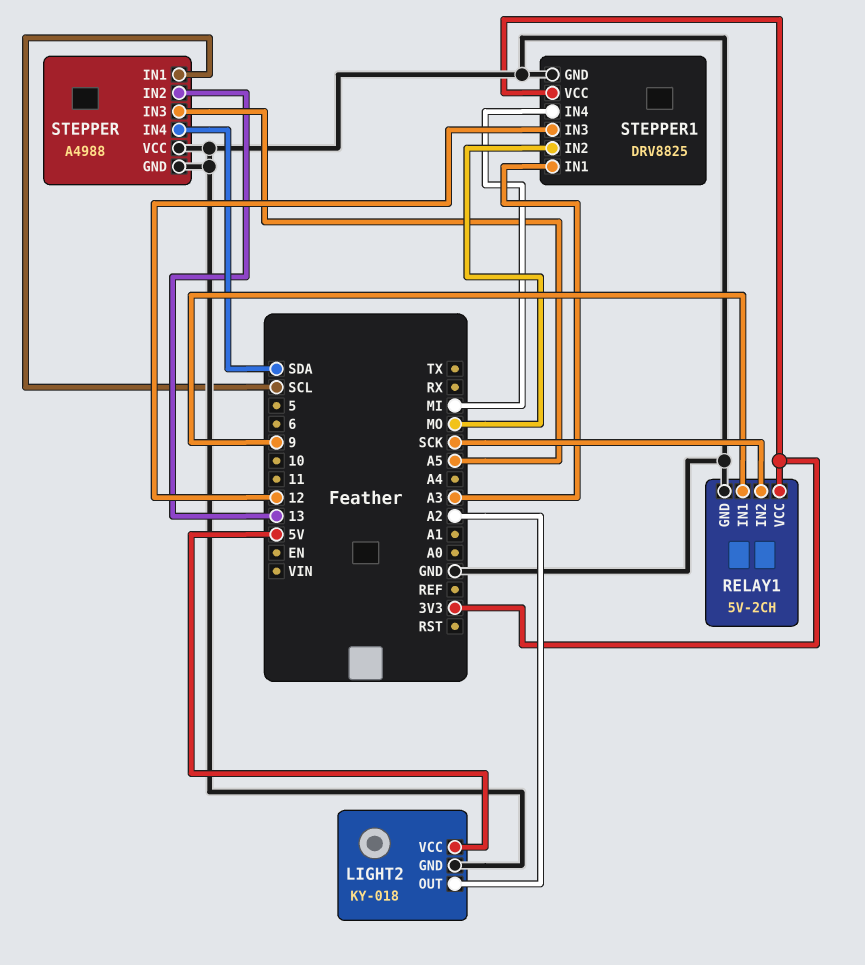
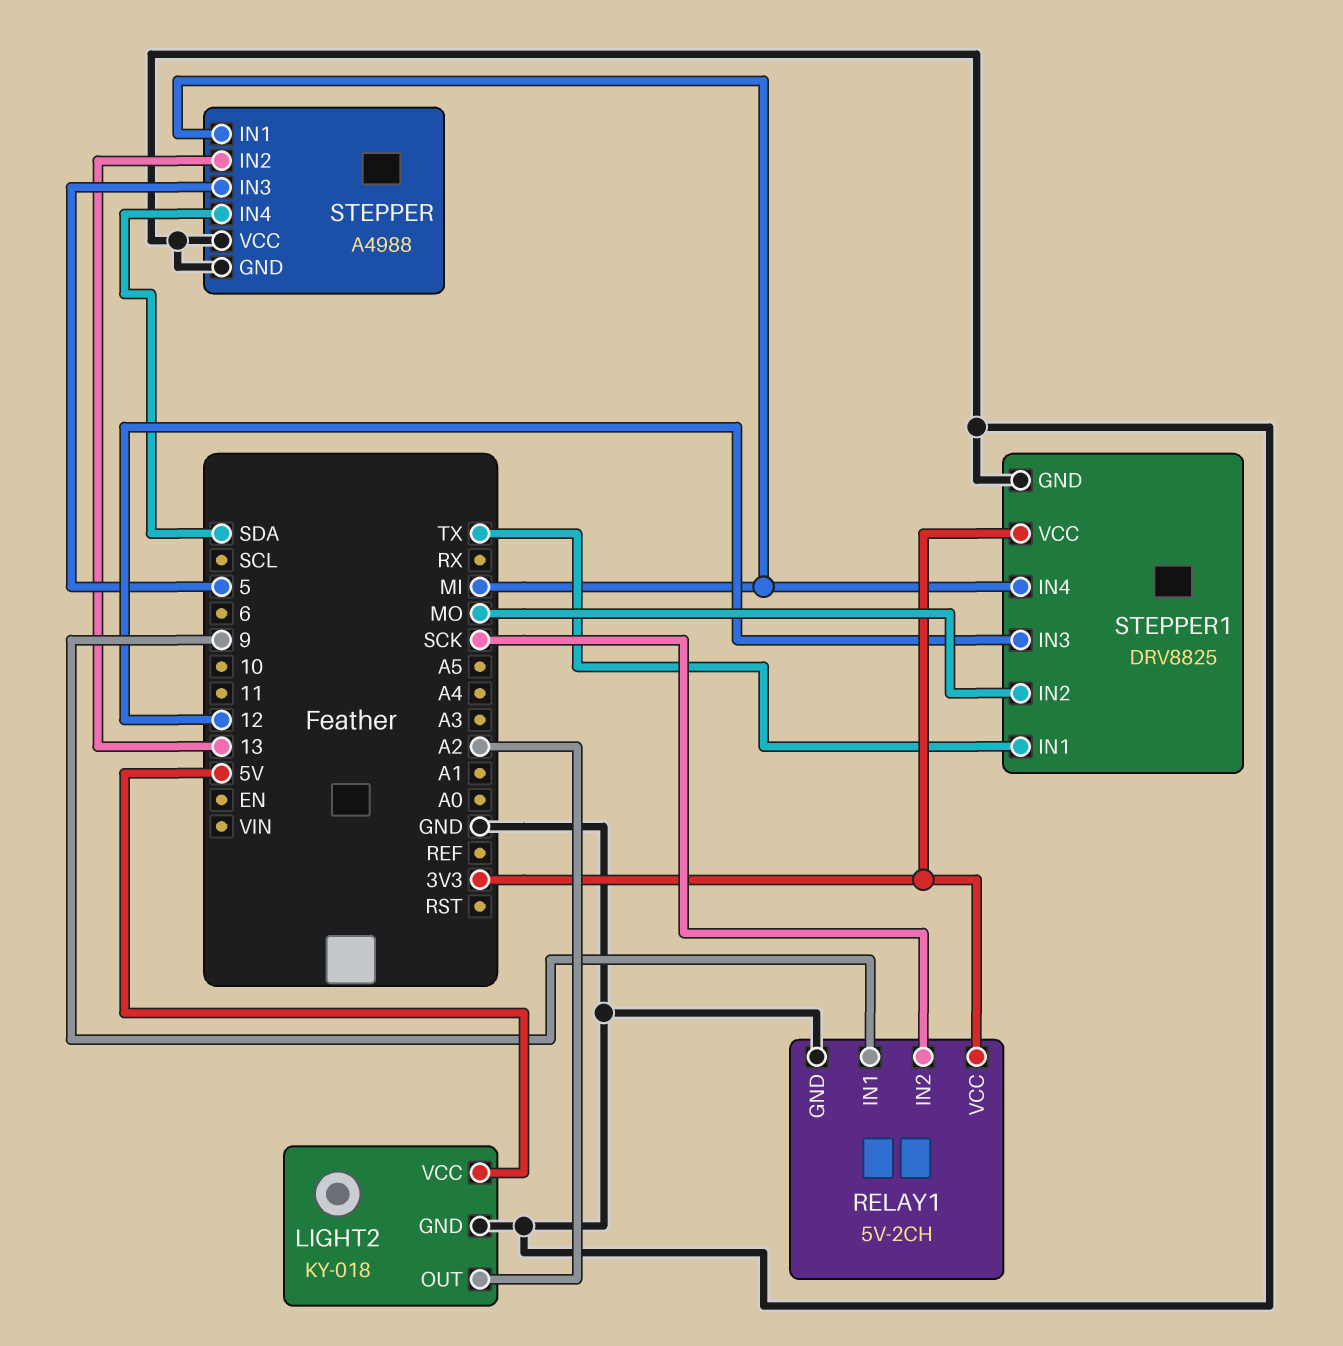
STEPPER pin IN1: SCL -> MI
STEPPER pin IN3: A5 -> 5
STEPPER1 pin IN1: A3 -> TX

